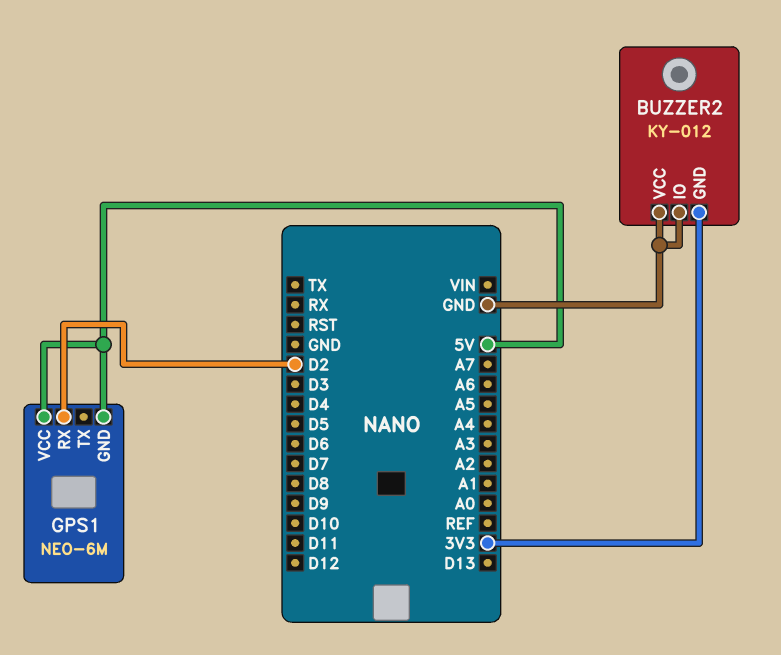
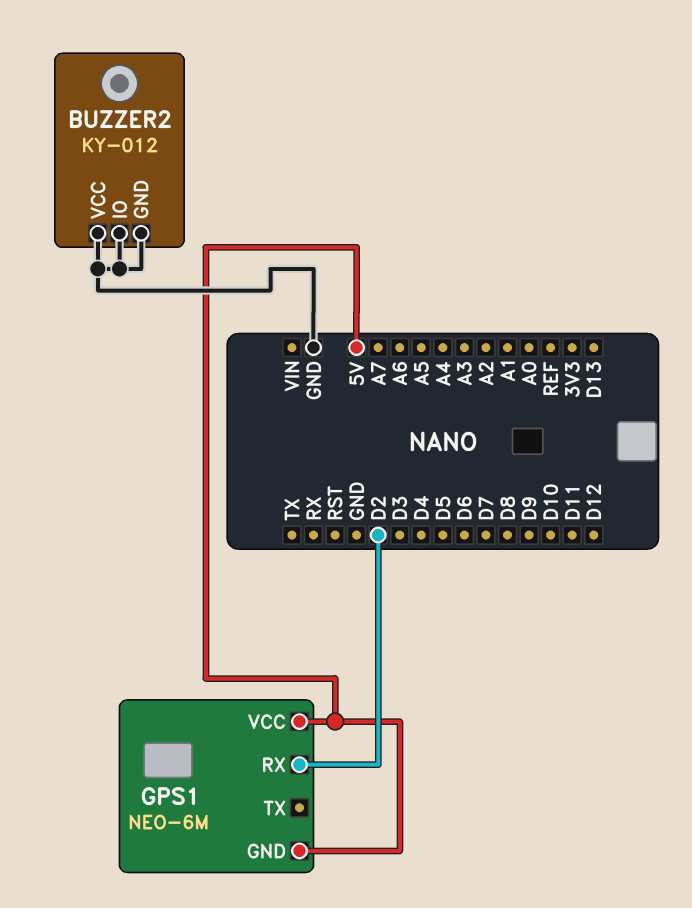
BUZZER2 pin GND: 3V3 -> GND

